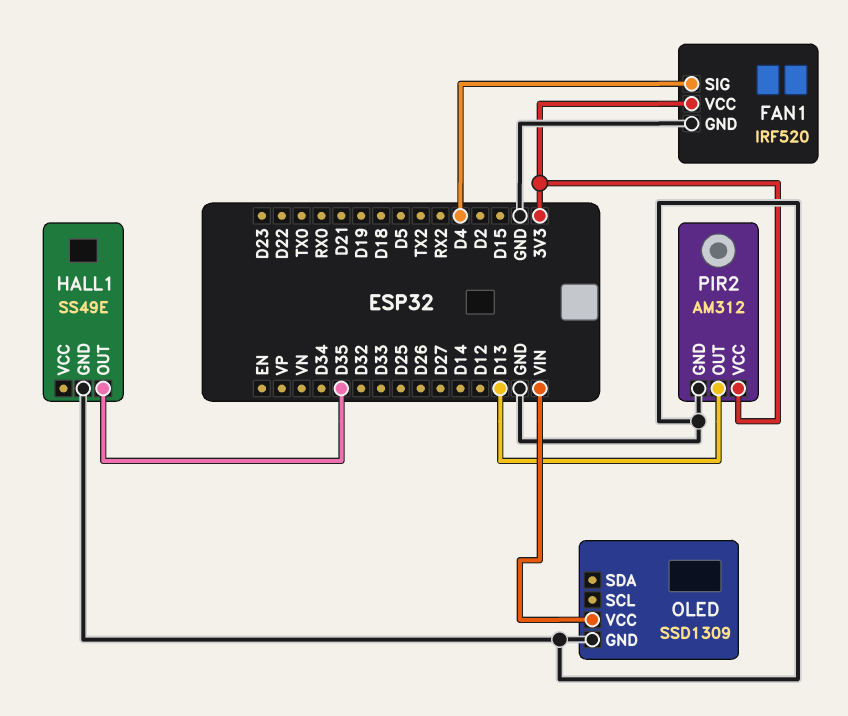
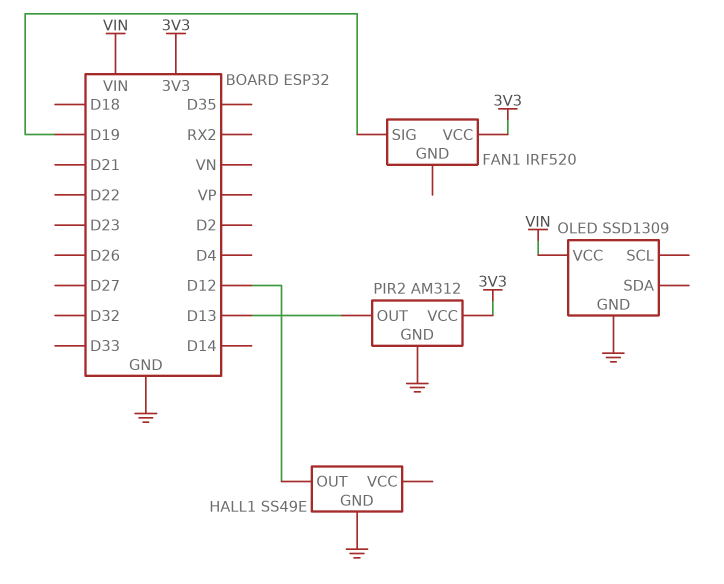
FAN1 pin GND: GND -> none
FAN1 pin SIG: D4 -> D19
HALL1 pin OUT: D35 -> D12

